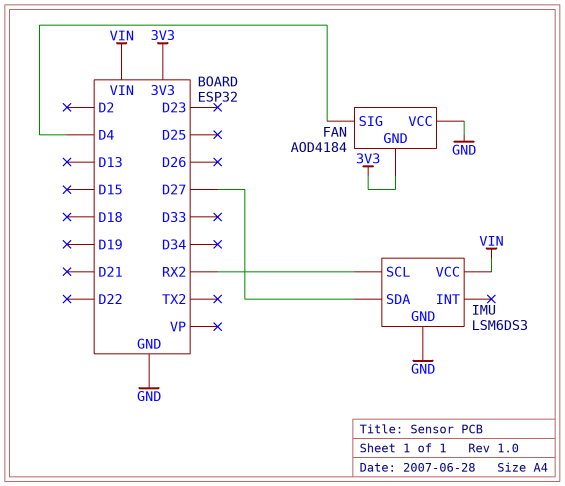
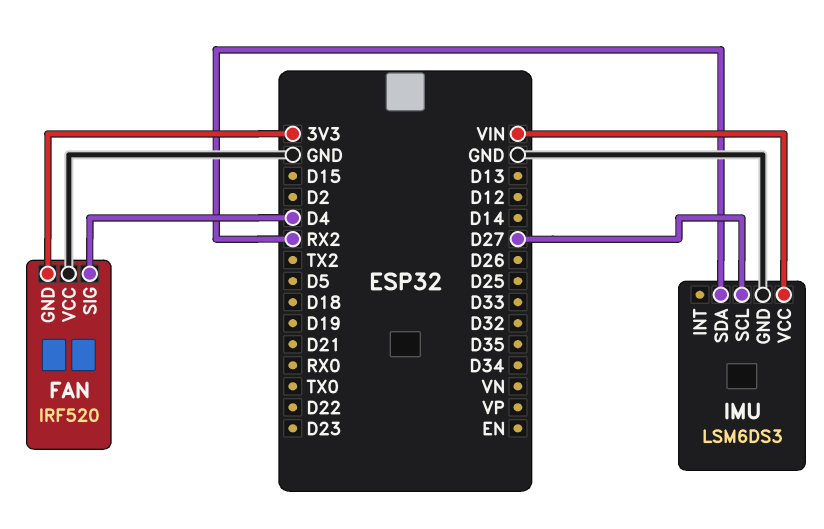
FAN: AOD4184 -> IRF520
IMU pin SCL: RX2 -> D27
IMU pin SDA: D27 -> RX2

